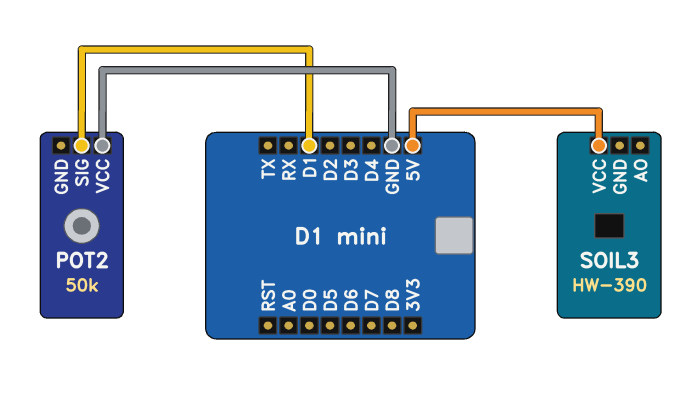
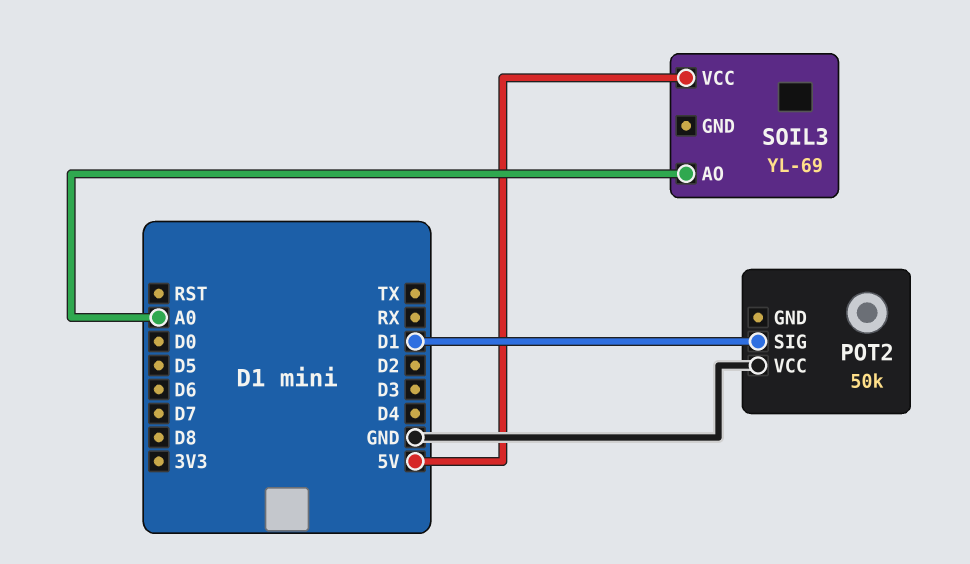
SOIL3: HW-390 -> YL-69
SOIL3 pin AO: none -> A0

